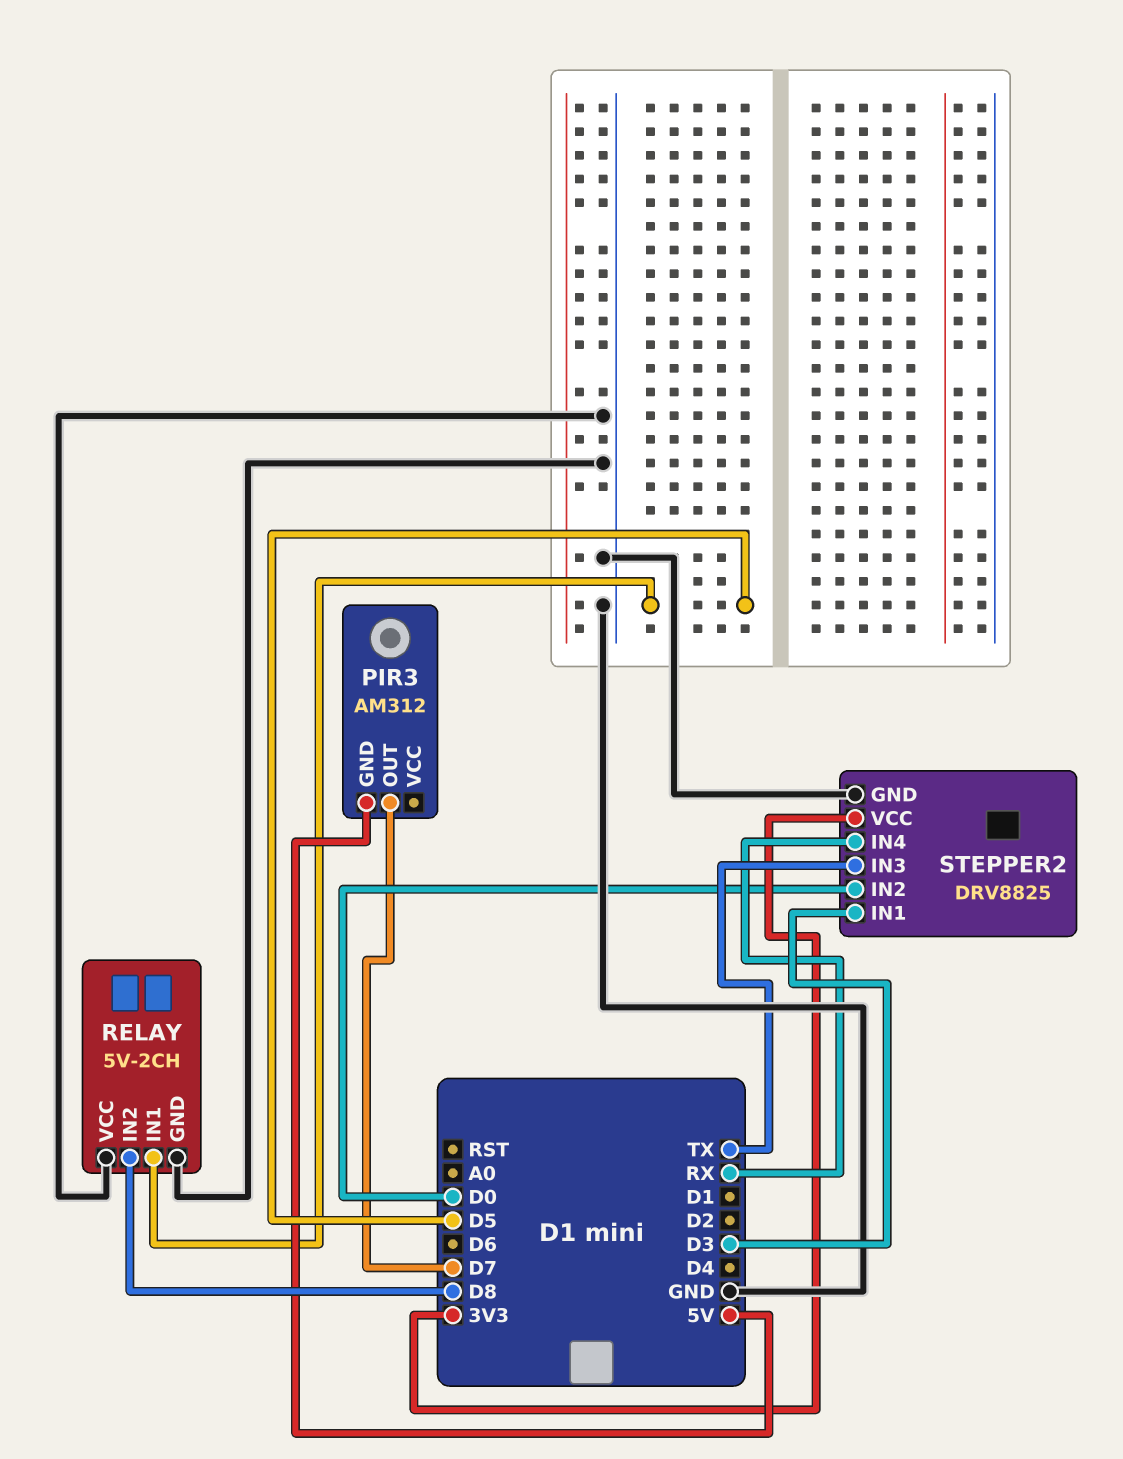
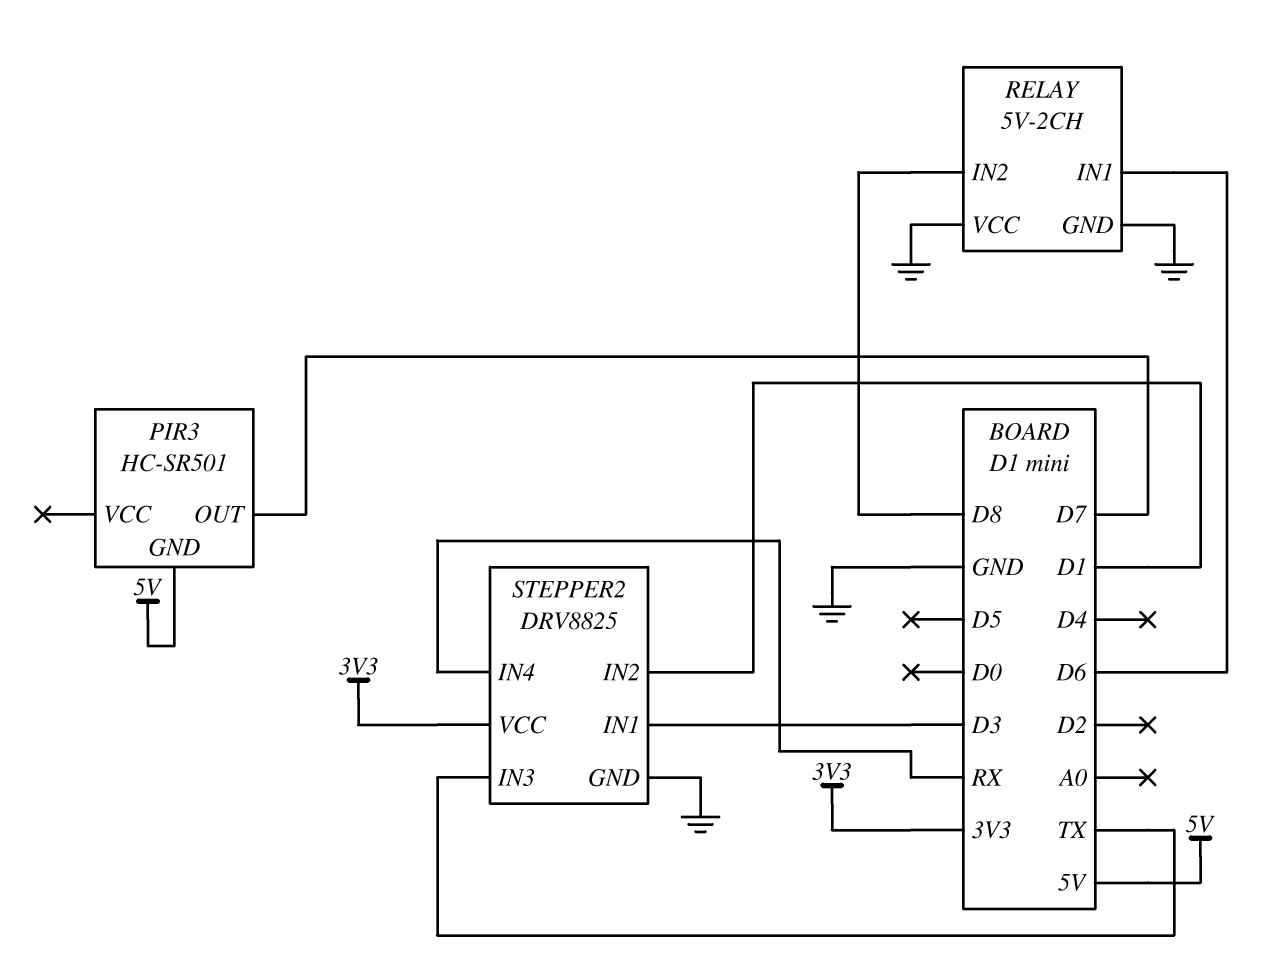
PIR3: AM312 -> HC-SR501
RELAY pin IN1: D5 -> D6
STEPPER2 pin IN2: D0 -> D1

